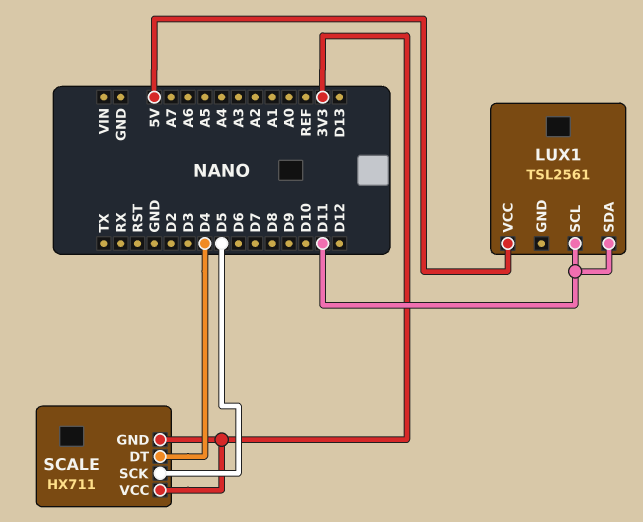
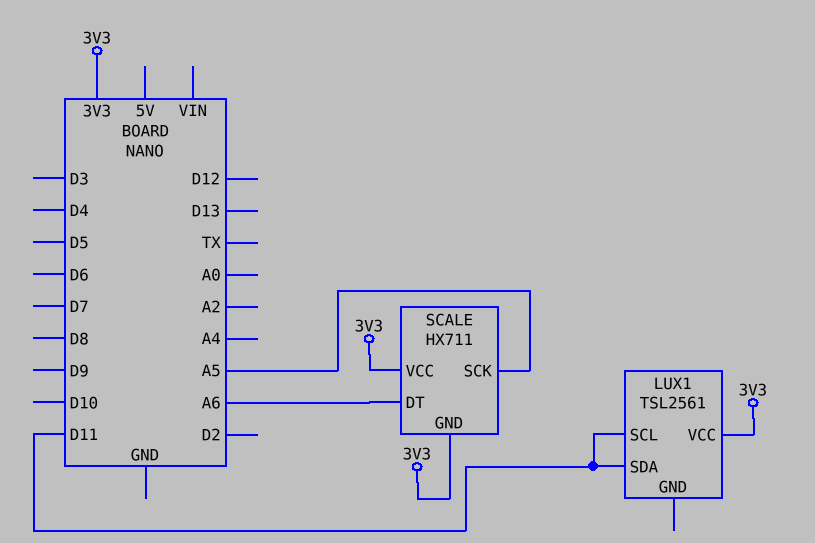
LUX1 pin VCC: 5V -> 3V3
SCALE pin DT: D4 -> A6
SCALE pin SCK: D5 -> A5

